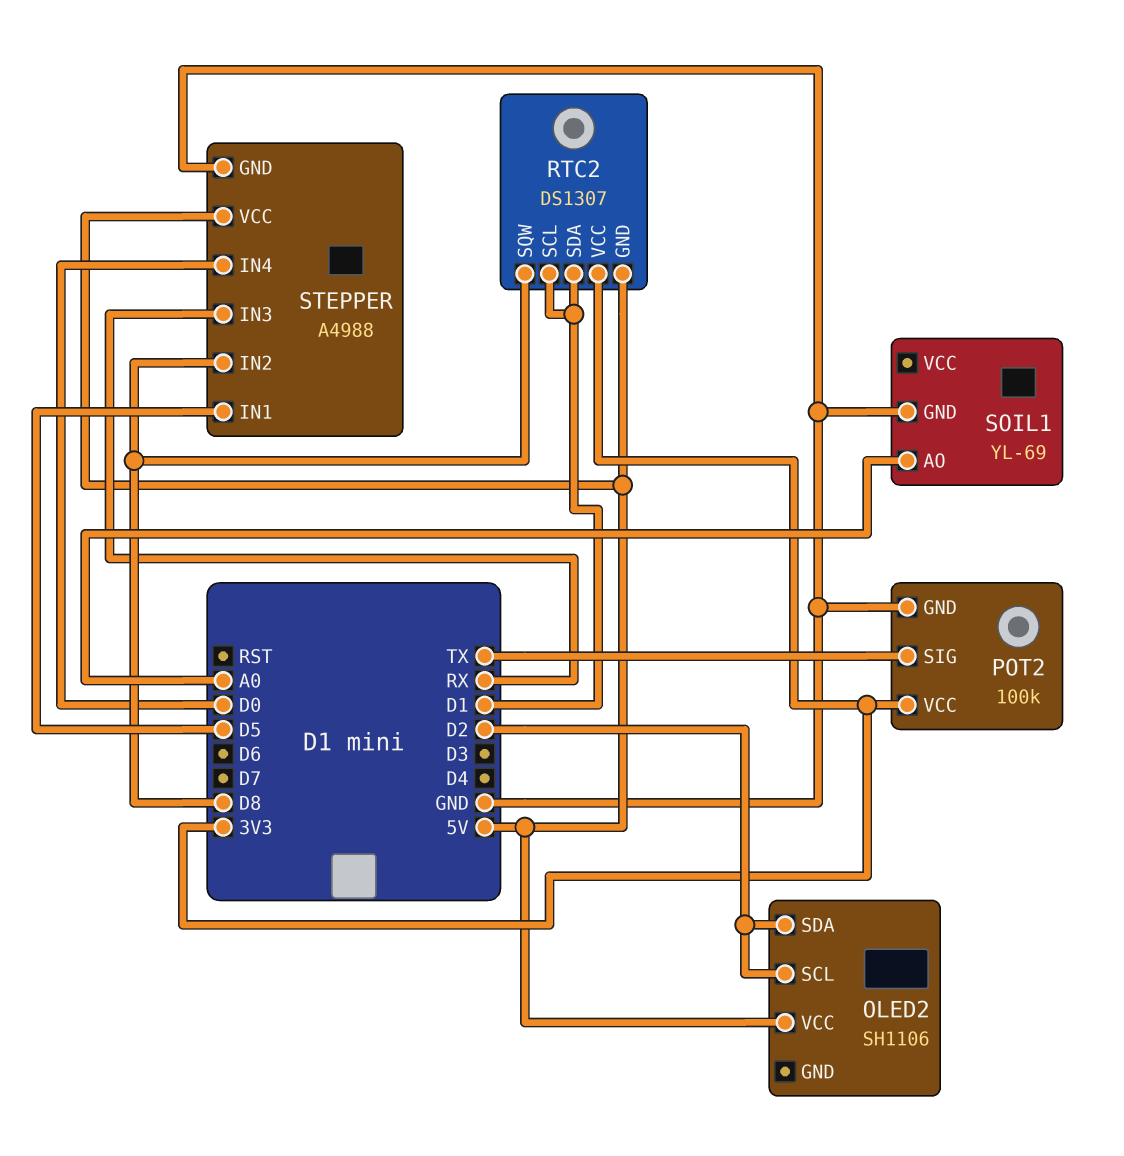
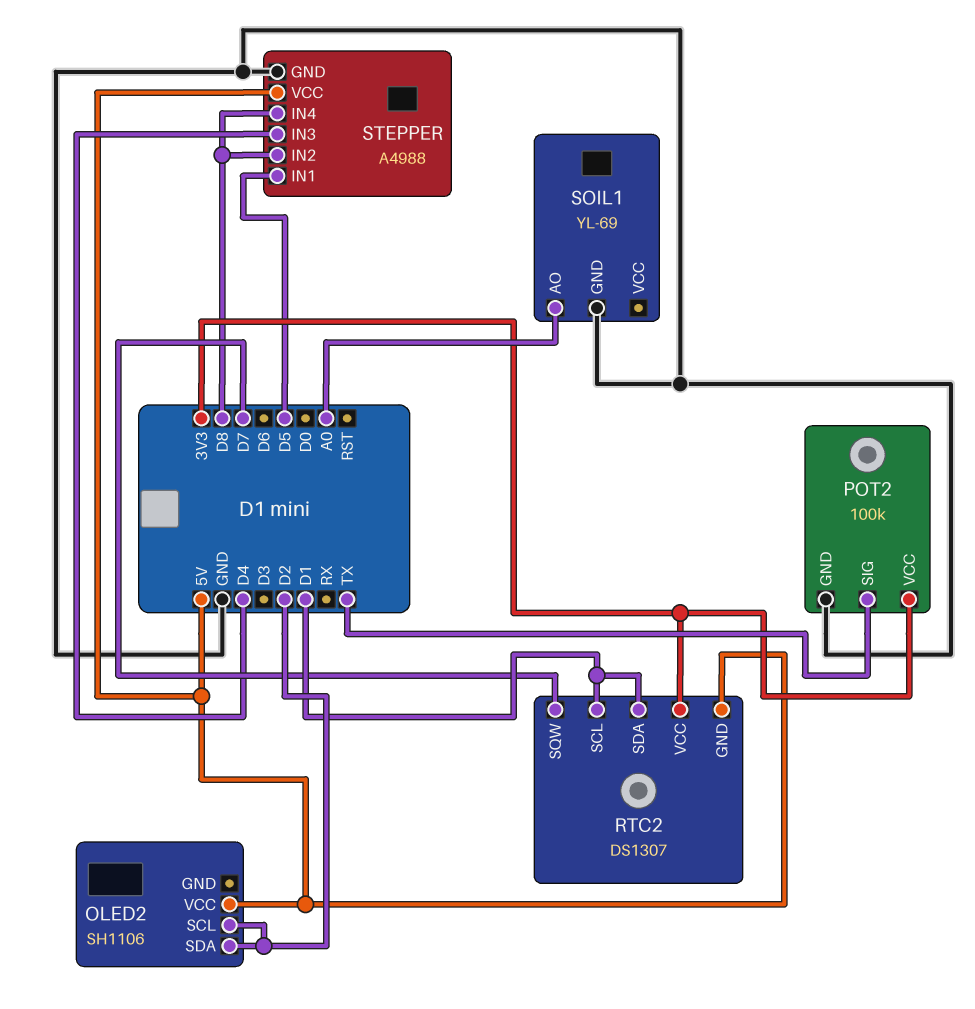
RTC2 pin SQW: D8 -> D7
STEPPER pin IN3: RX -> D4
STEPPER pin IN4: D0 -> D8

